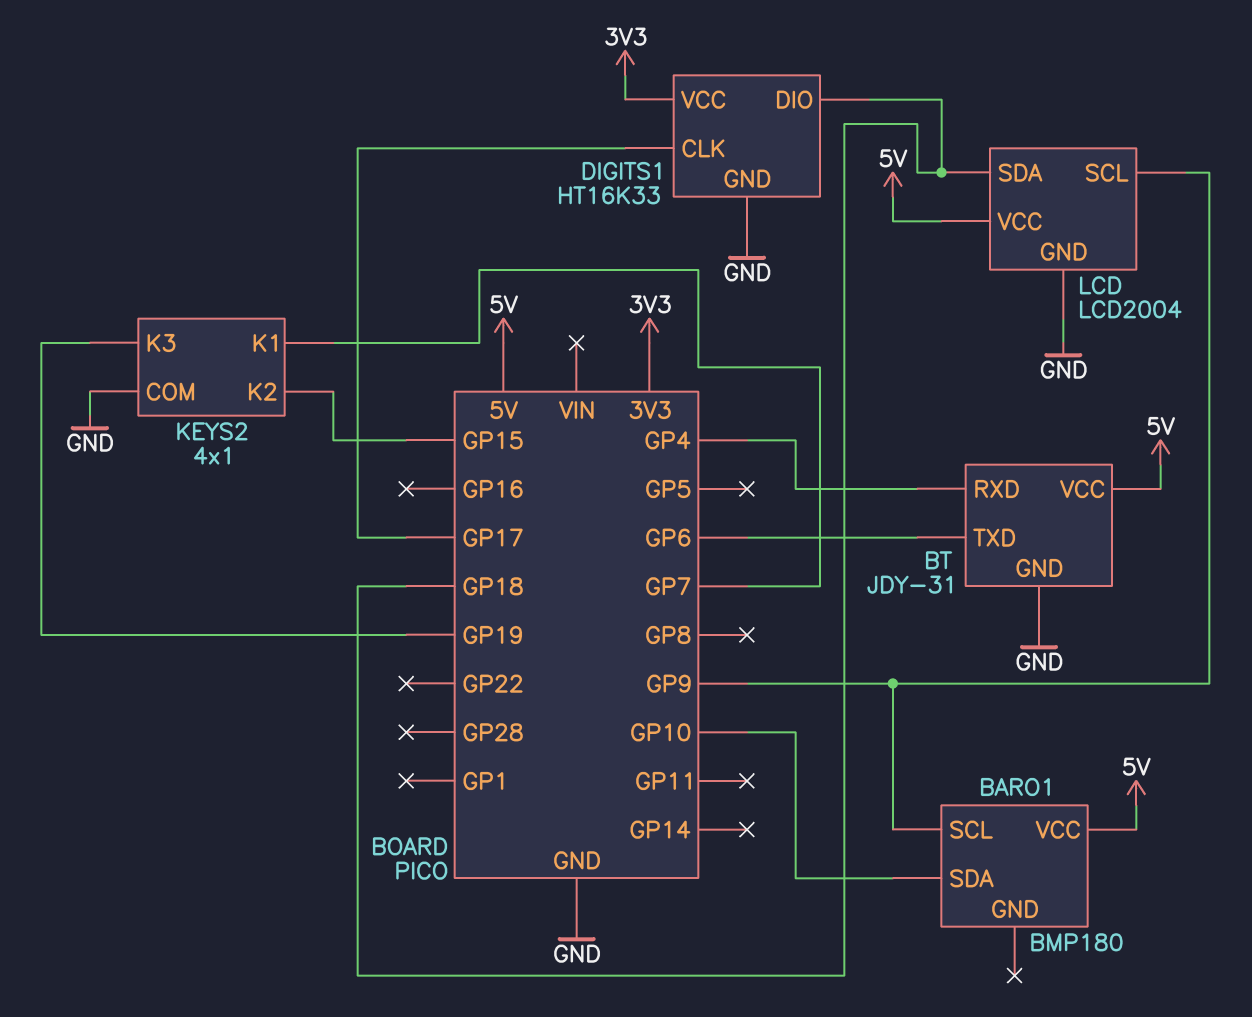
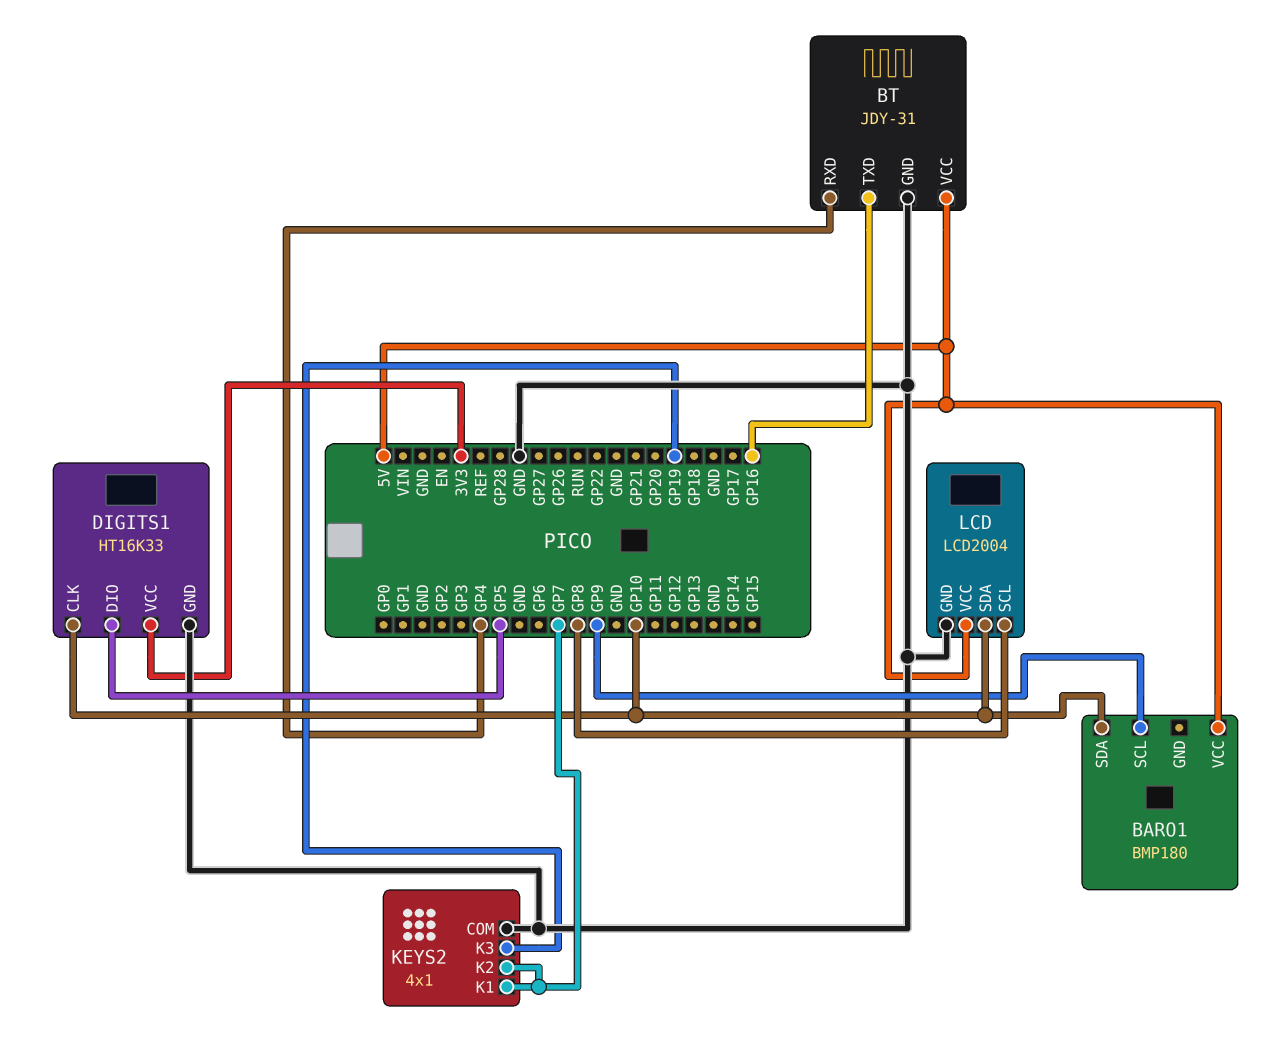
BT pin TXD: GP6 -> GP16
DIGITS1 pin CLK: GP17 -> GP10
DIGITS1 pin DIO: GP18 -> GP5
KEYS2 pin K2: GP15 -> GP7
LCD pin SCL: GP9 -> GP8
LCD pin SDA: GP18 -> GP10

